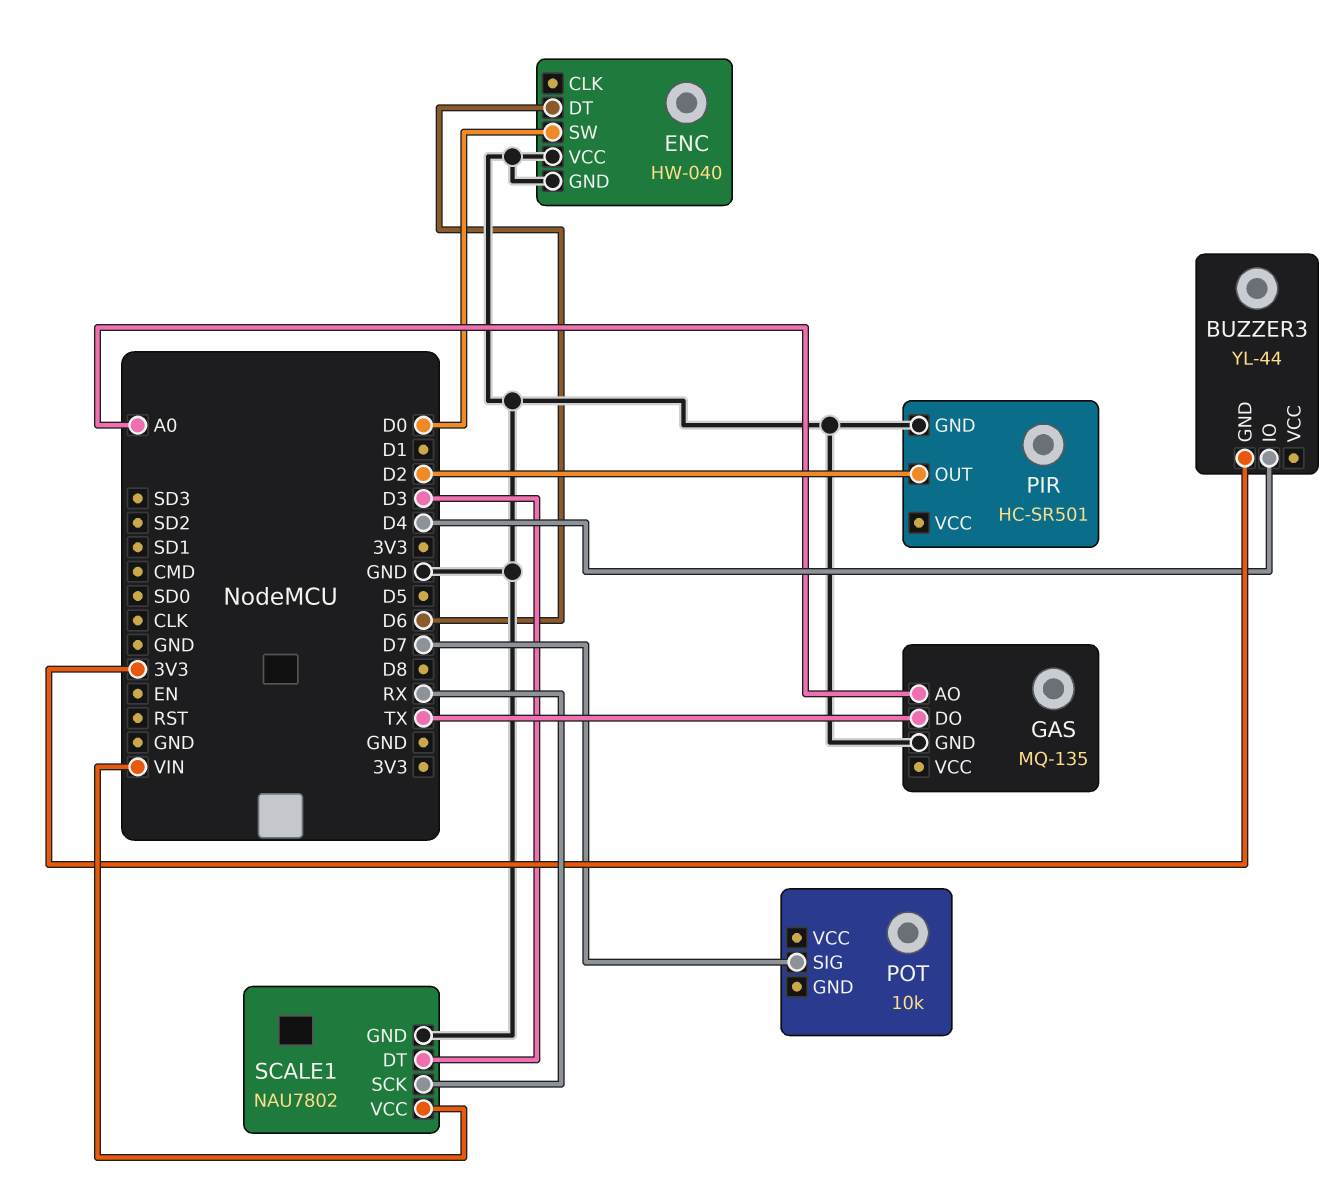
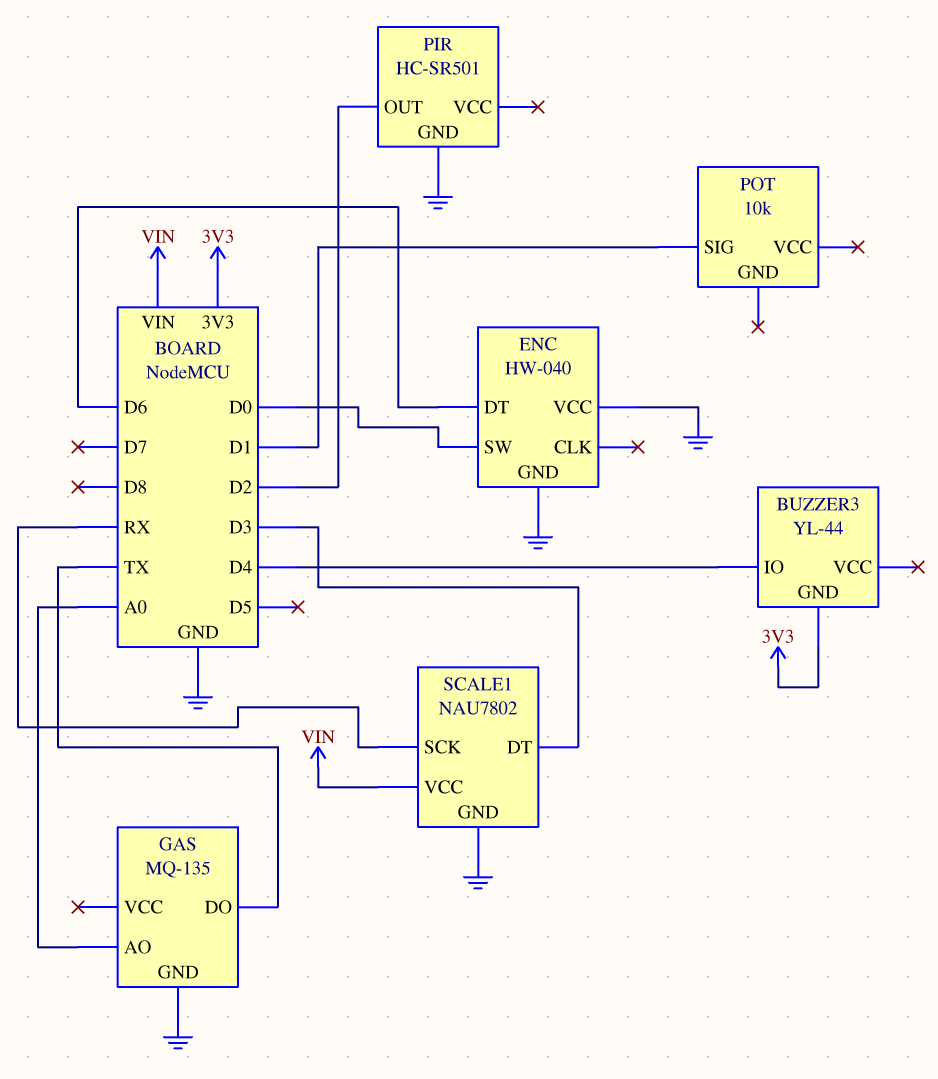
POT pin SIG: D7 -> D1

